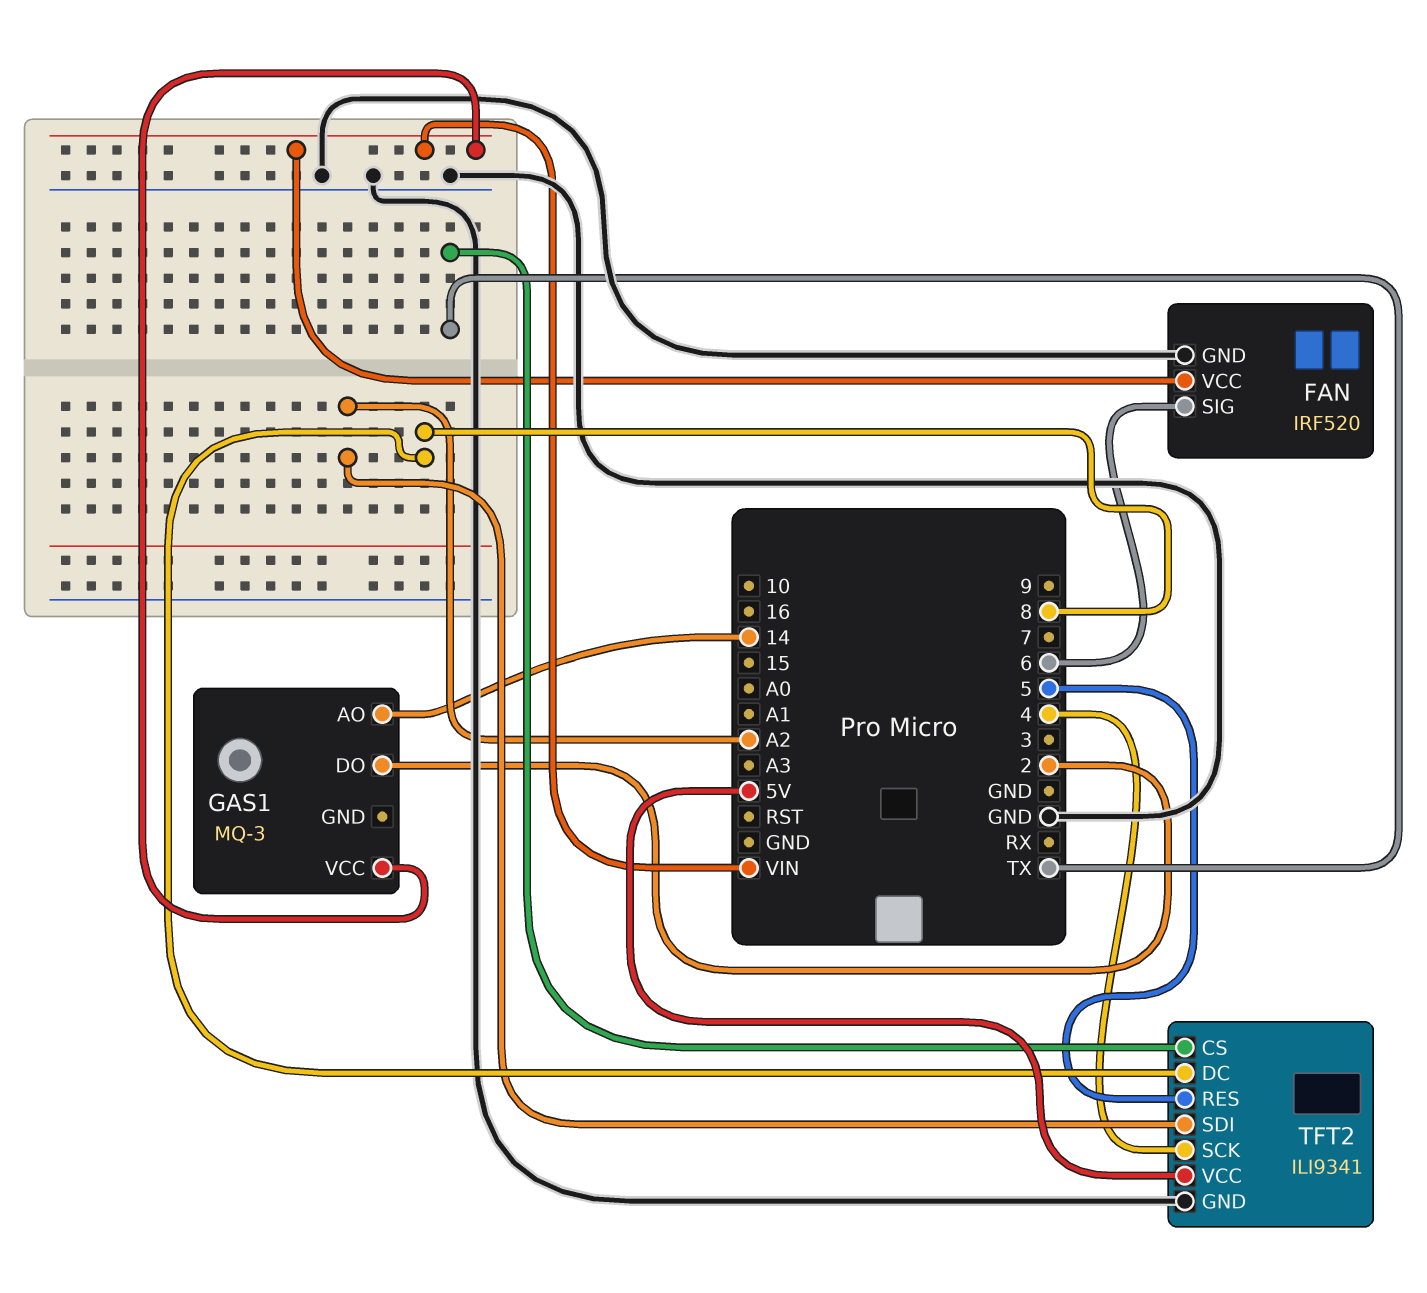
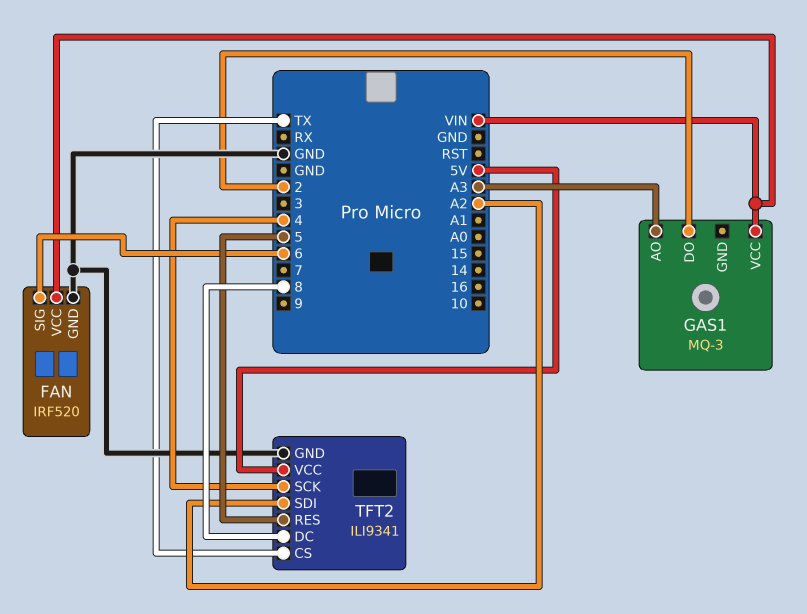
GAS1 pin AO: 14 -> A3

